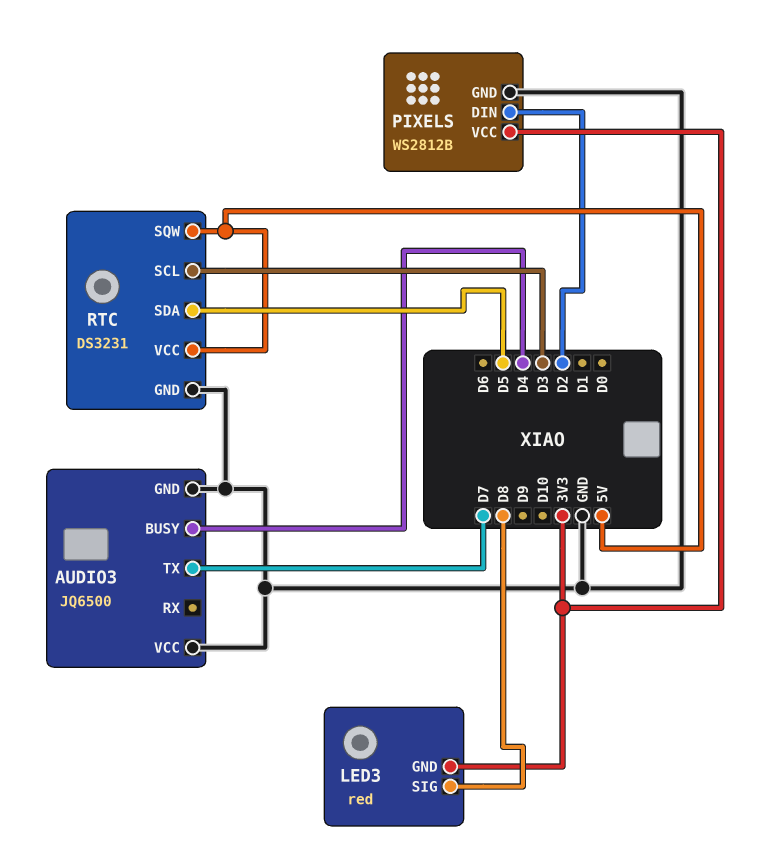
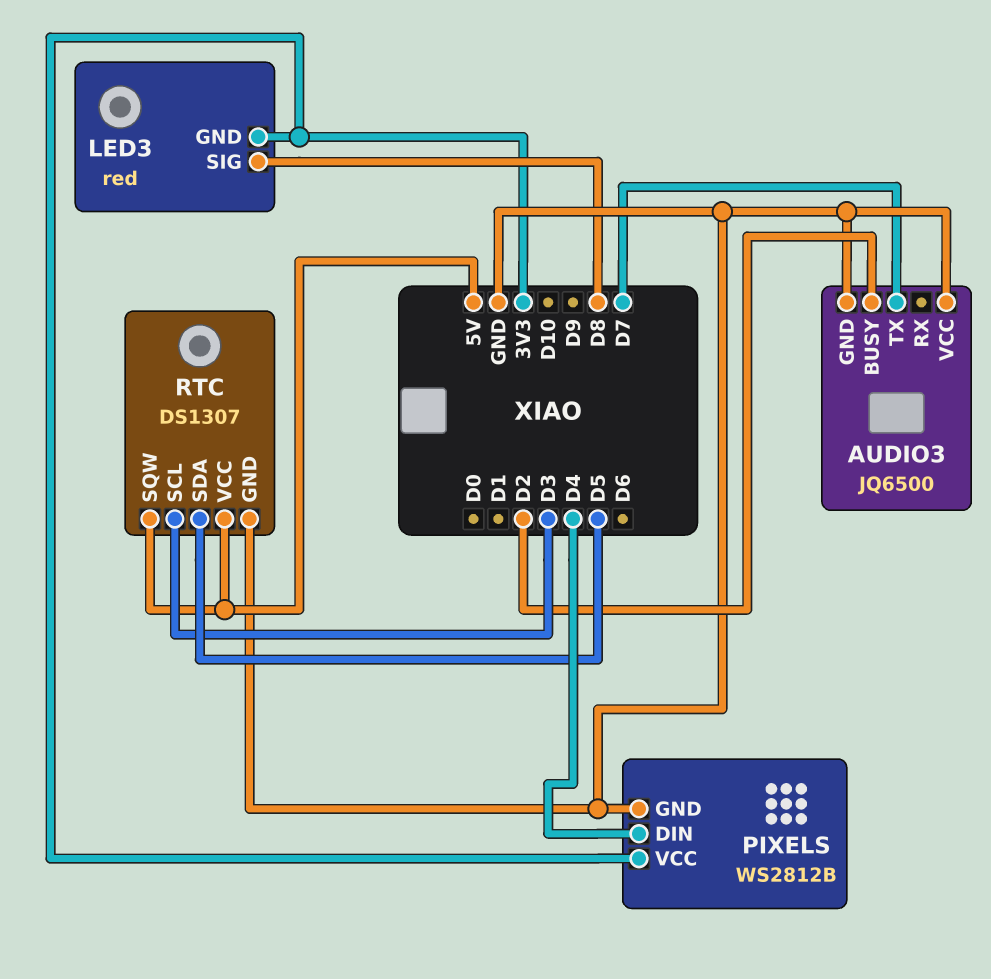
AUDIO3 pin BUSY: D4 -> D2
PIXELS pin DIN: D2 -> D4
RTC: DS3231 -> DS1307

